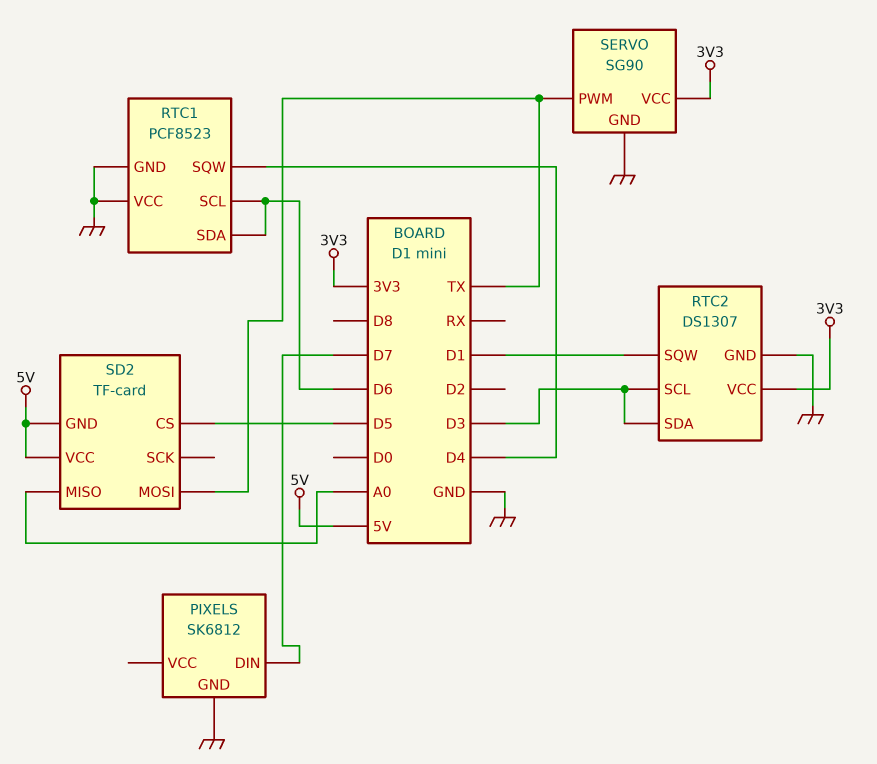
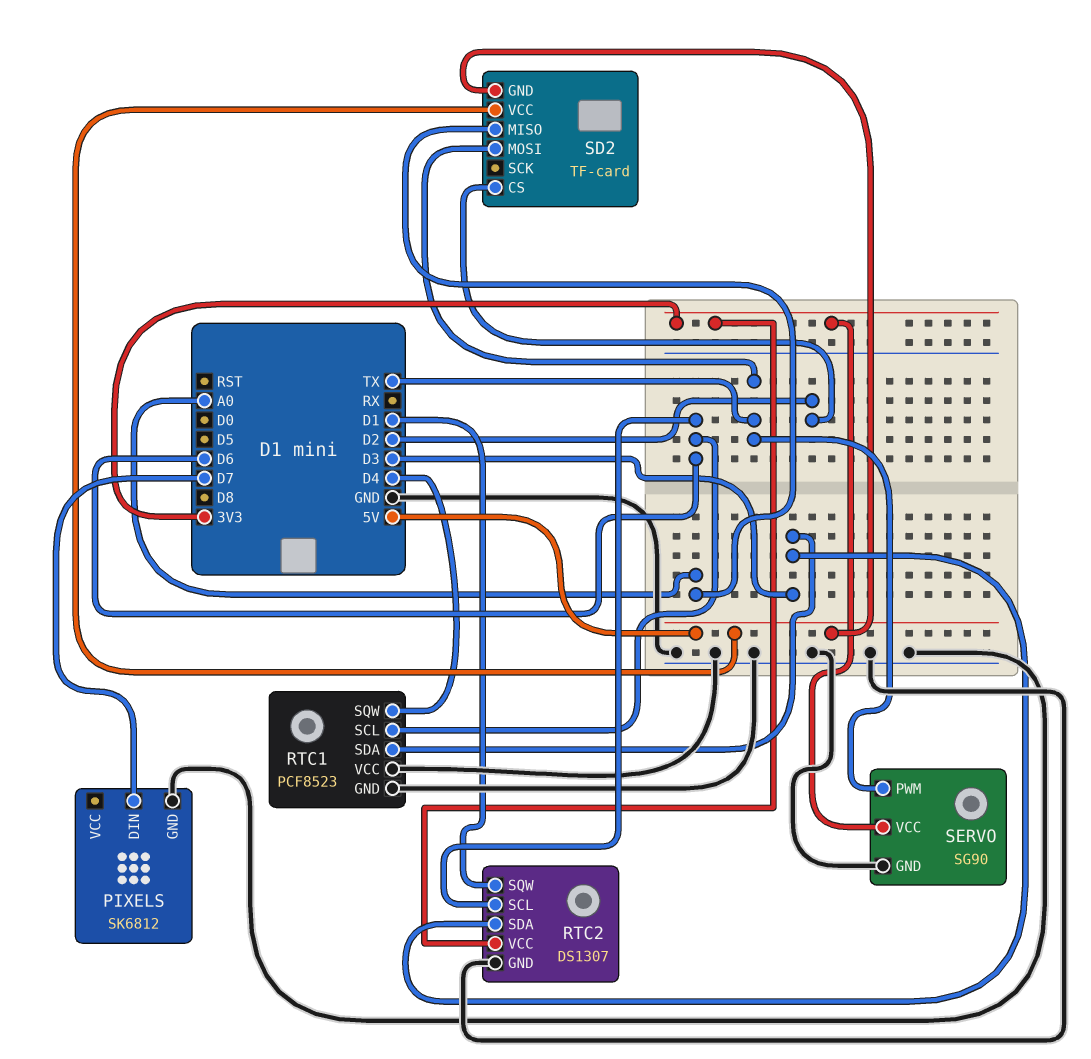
RTC1 pin SDA: D6 -> D3
RTC2 pin SCL: D3 -> D6
SD2 pin CS: D5 -> D2

